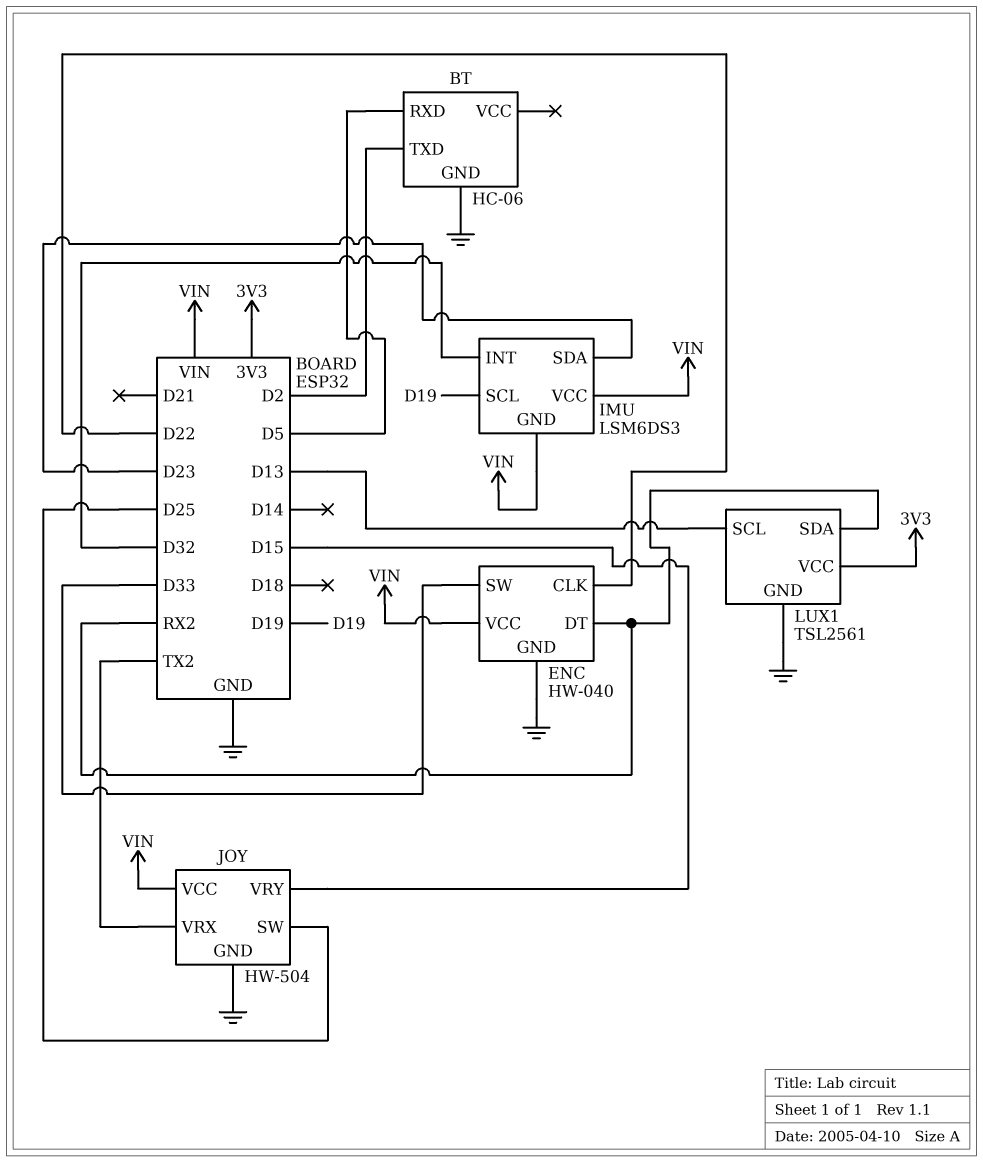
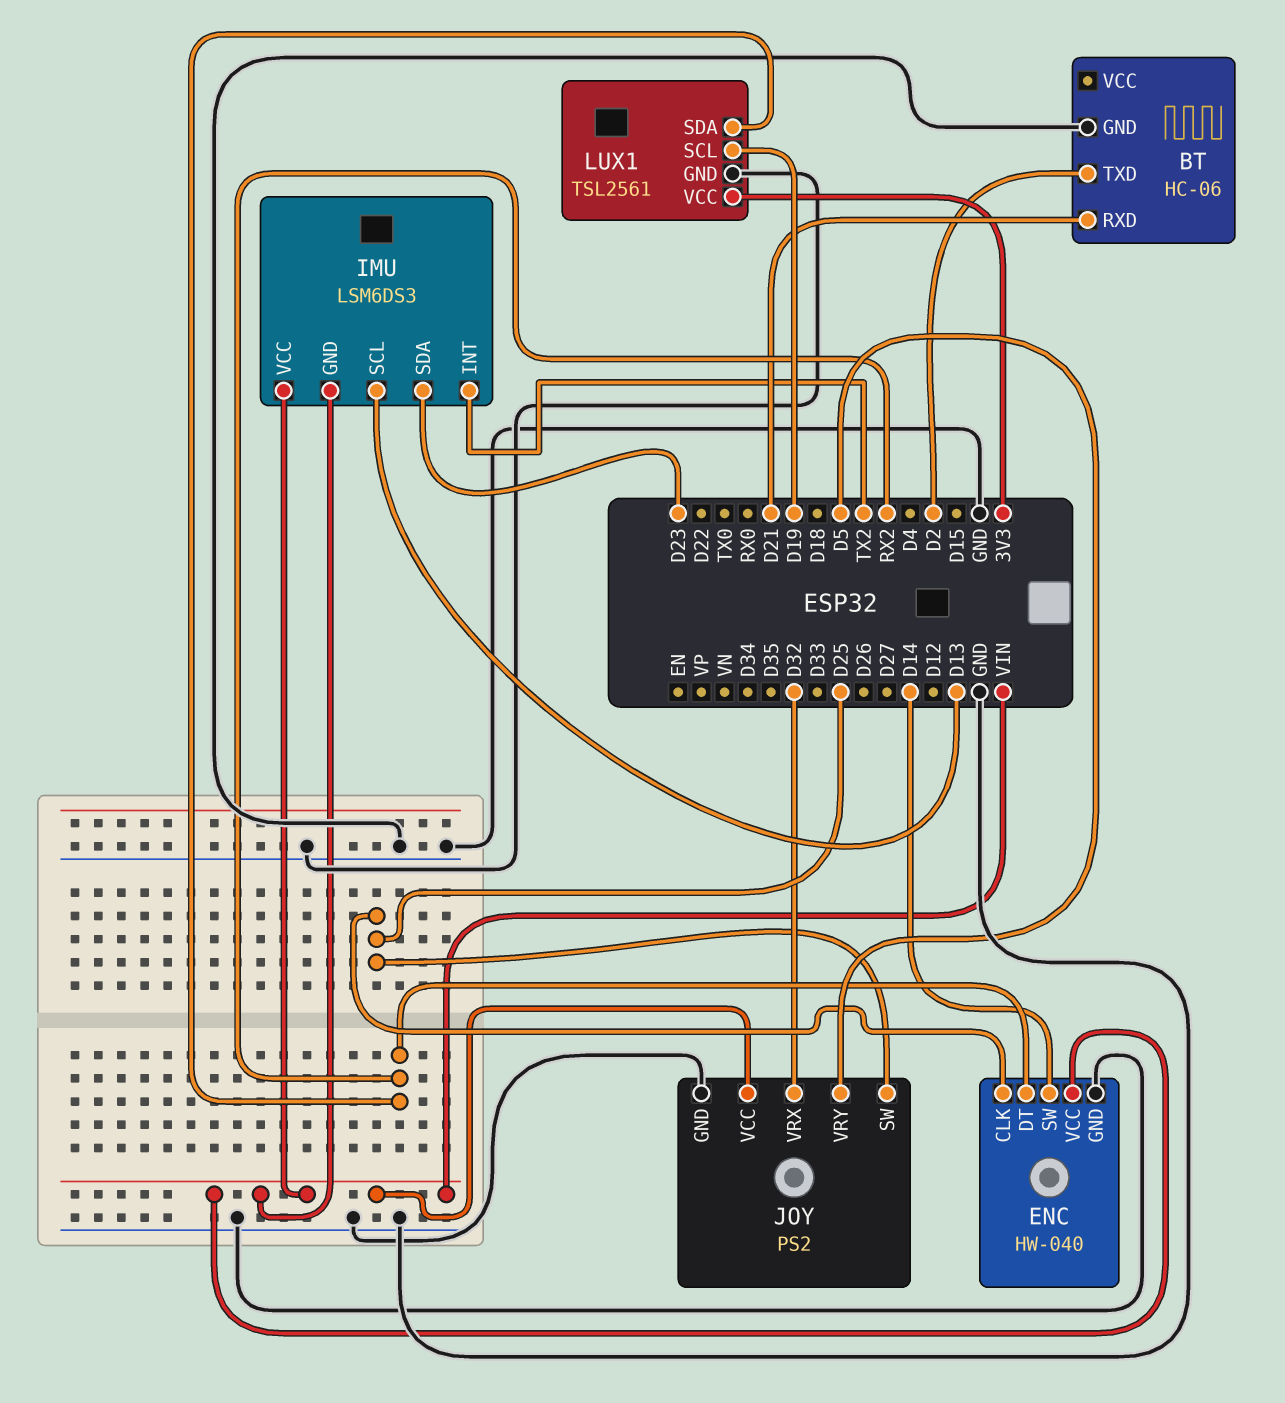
BT pin RXD: D5 -> D21
ENC pin CLK: D22 -> D25
ENC pin SW: D33 -> D14
IMU pin INT: D32 -> TX2
IMU pin SCL: D19 -> D13
JOY: HW-504 -> PS2
JOY pin VRX: TX2 -> D32
JOY pin VRY: D15 -> D5
LUX1 pin SCL: D13 -> D19

